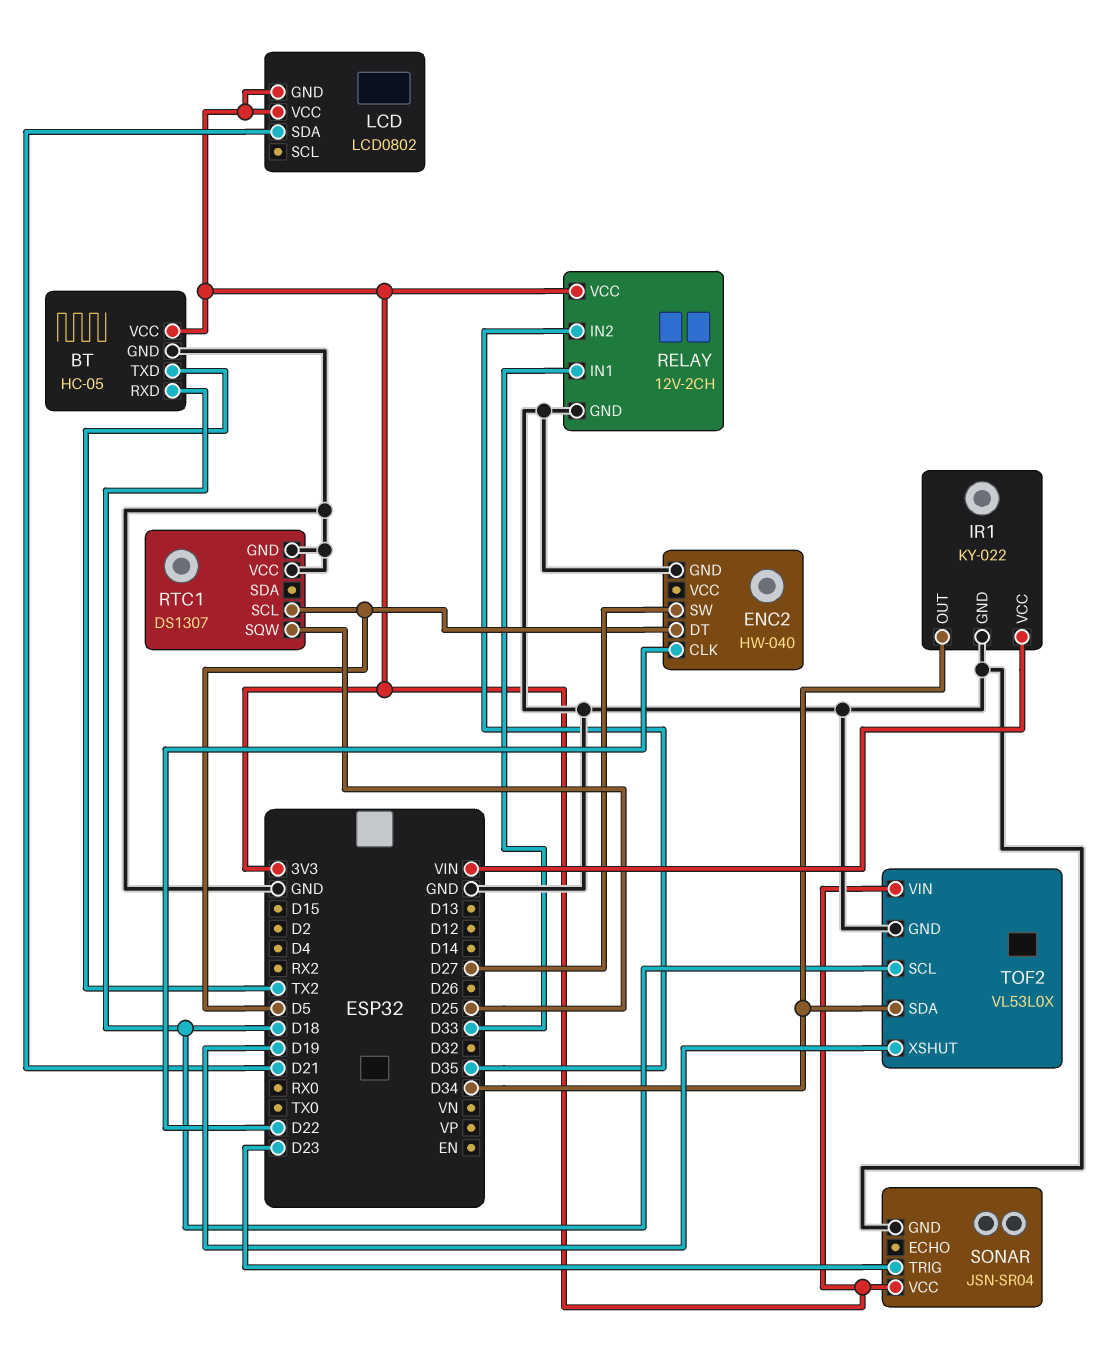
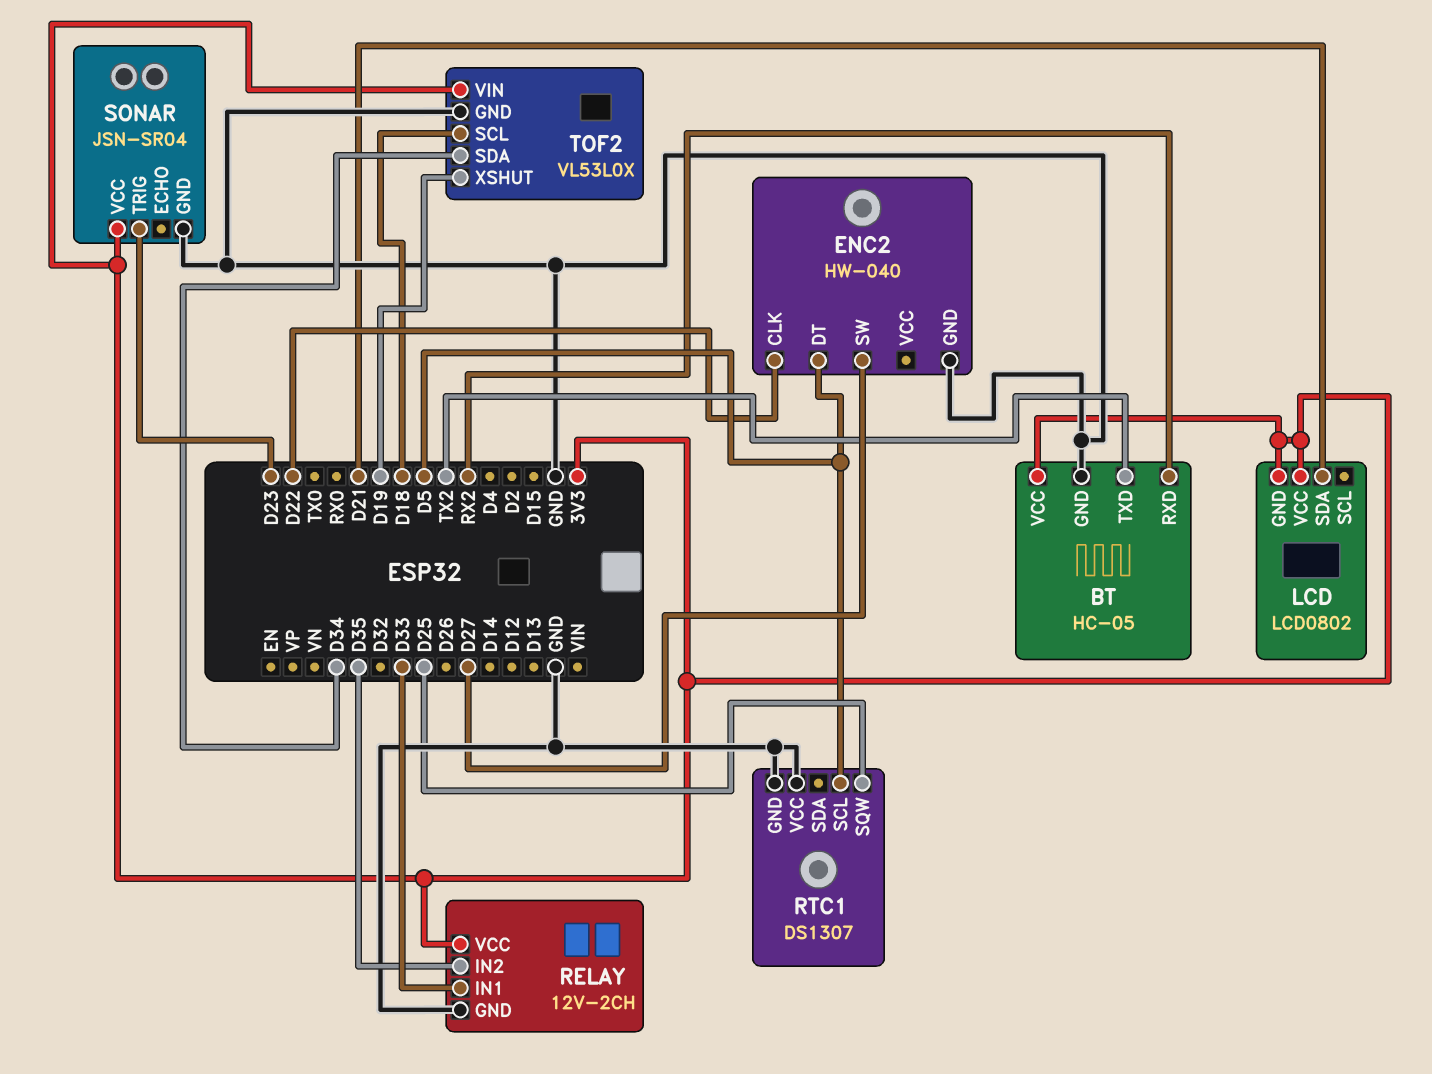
BT pin RXD: D18 -> RX2
IR1: KY-022 -> none
IR1 pin GND: GND -> none
IR1 pin OUT: D34 -> none
IR1 pin VCC: VIN -> none

